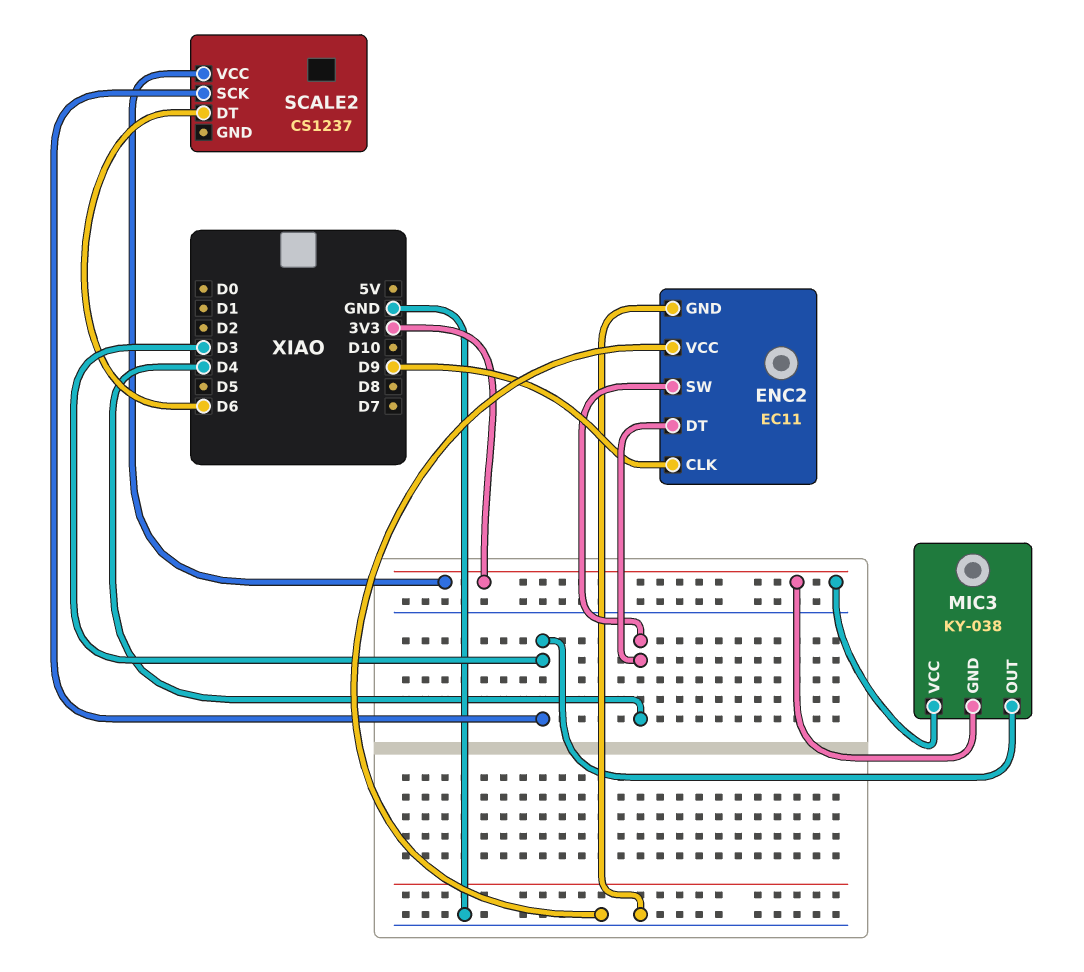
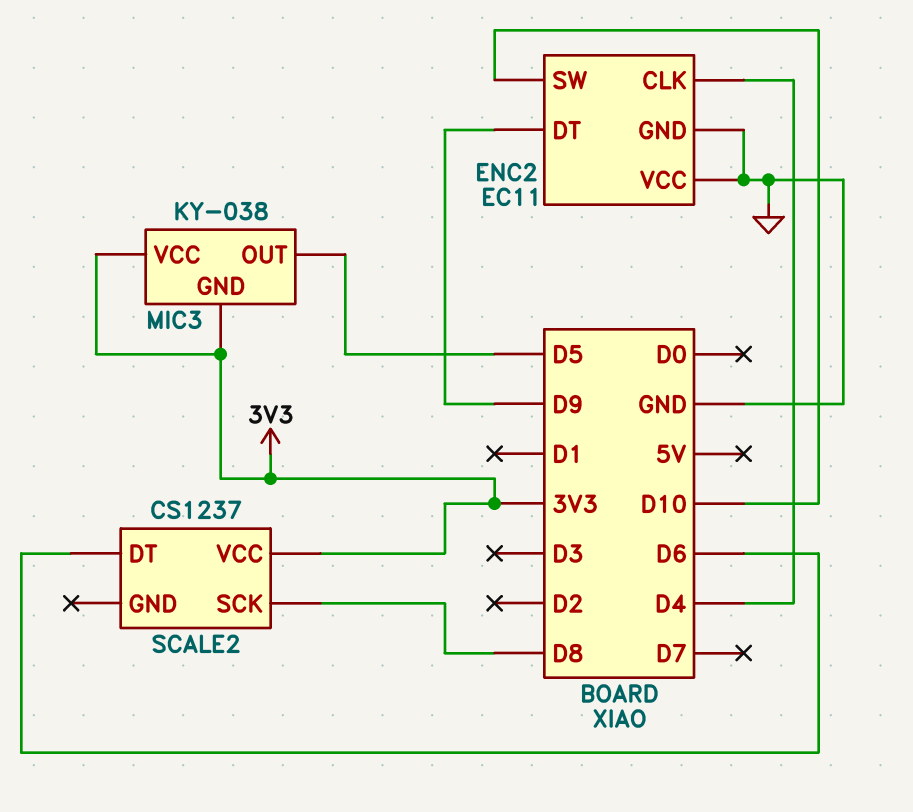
ENC2 pin CLK: D9 -> D4
ENC2 pin DT: D4 -> D9
ENC2 pin SW: D4 -> D10
MIC3 pin OUT: D3 -> D5
SCALE2 pin SCK: D3 -> D8

